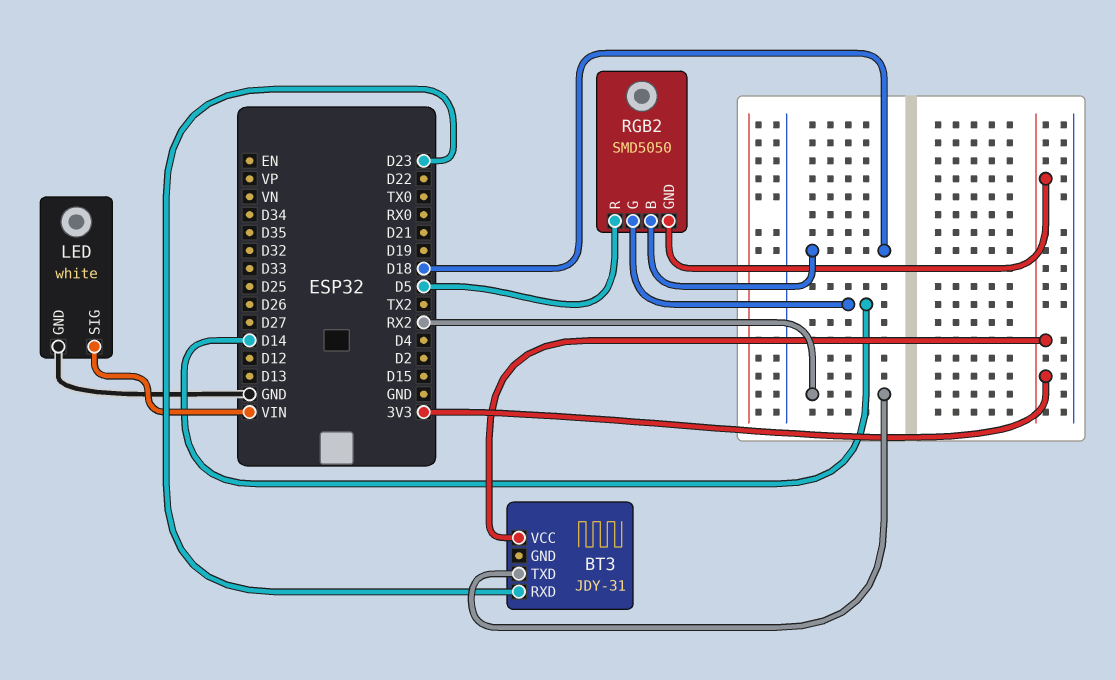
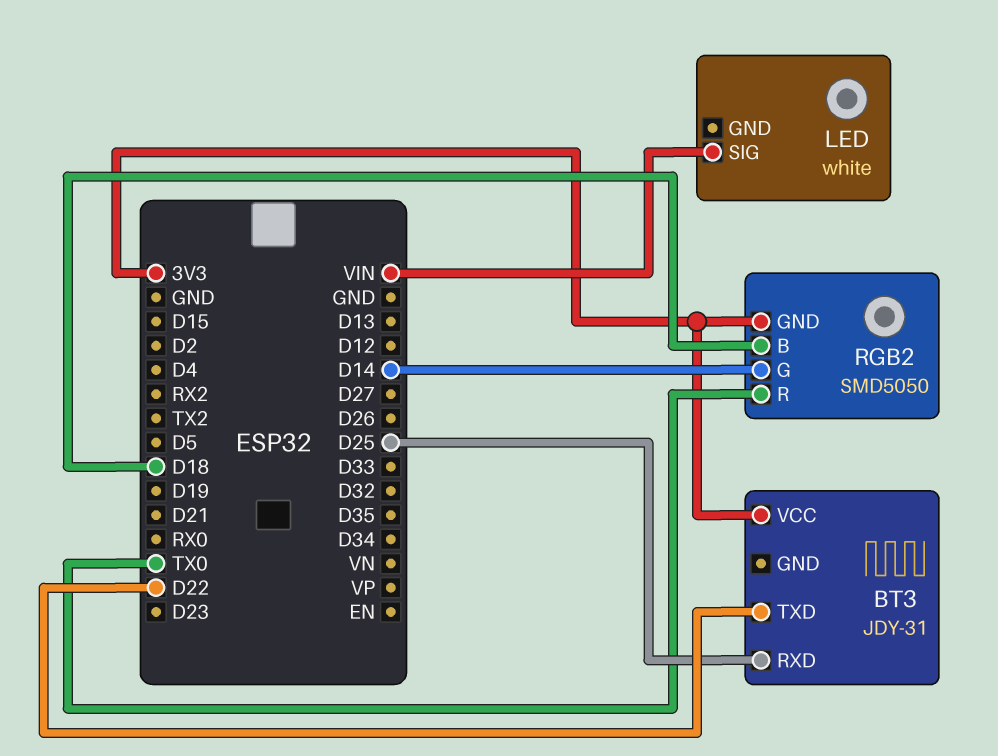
BT3 pin RXD: D23 -> D25
BT3 pin TXD: RX2 -> D22
LED pin GND: GND -> none
RGB2 pin R: D5 -> TX0

